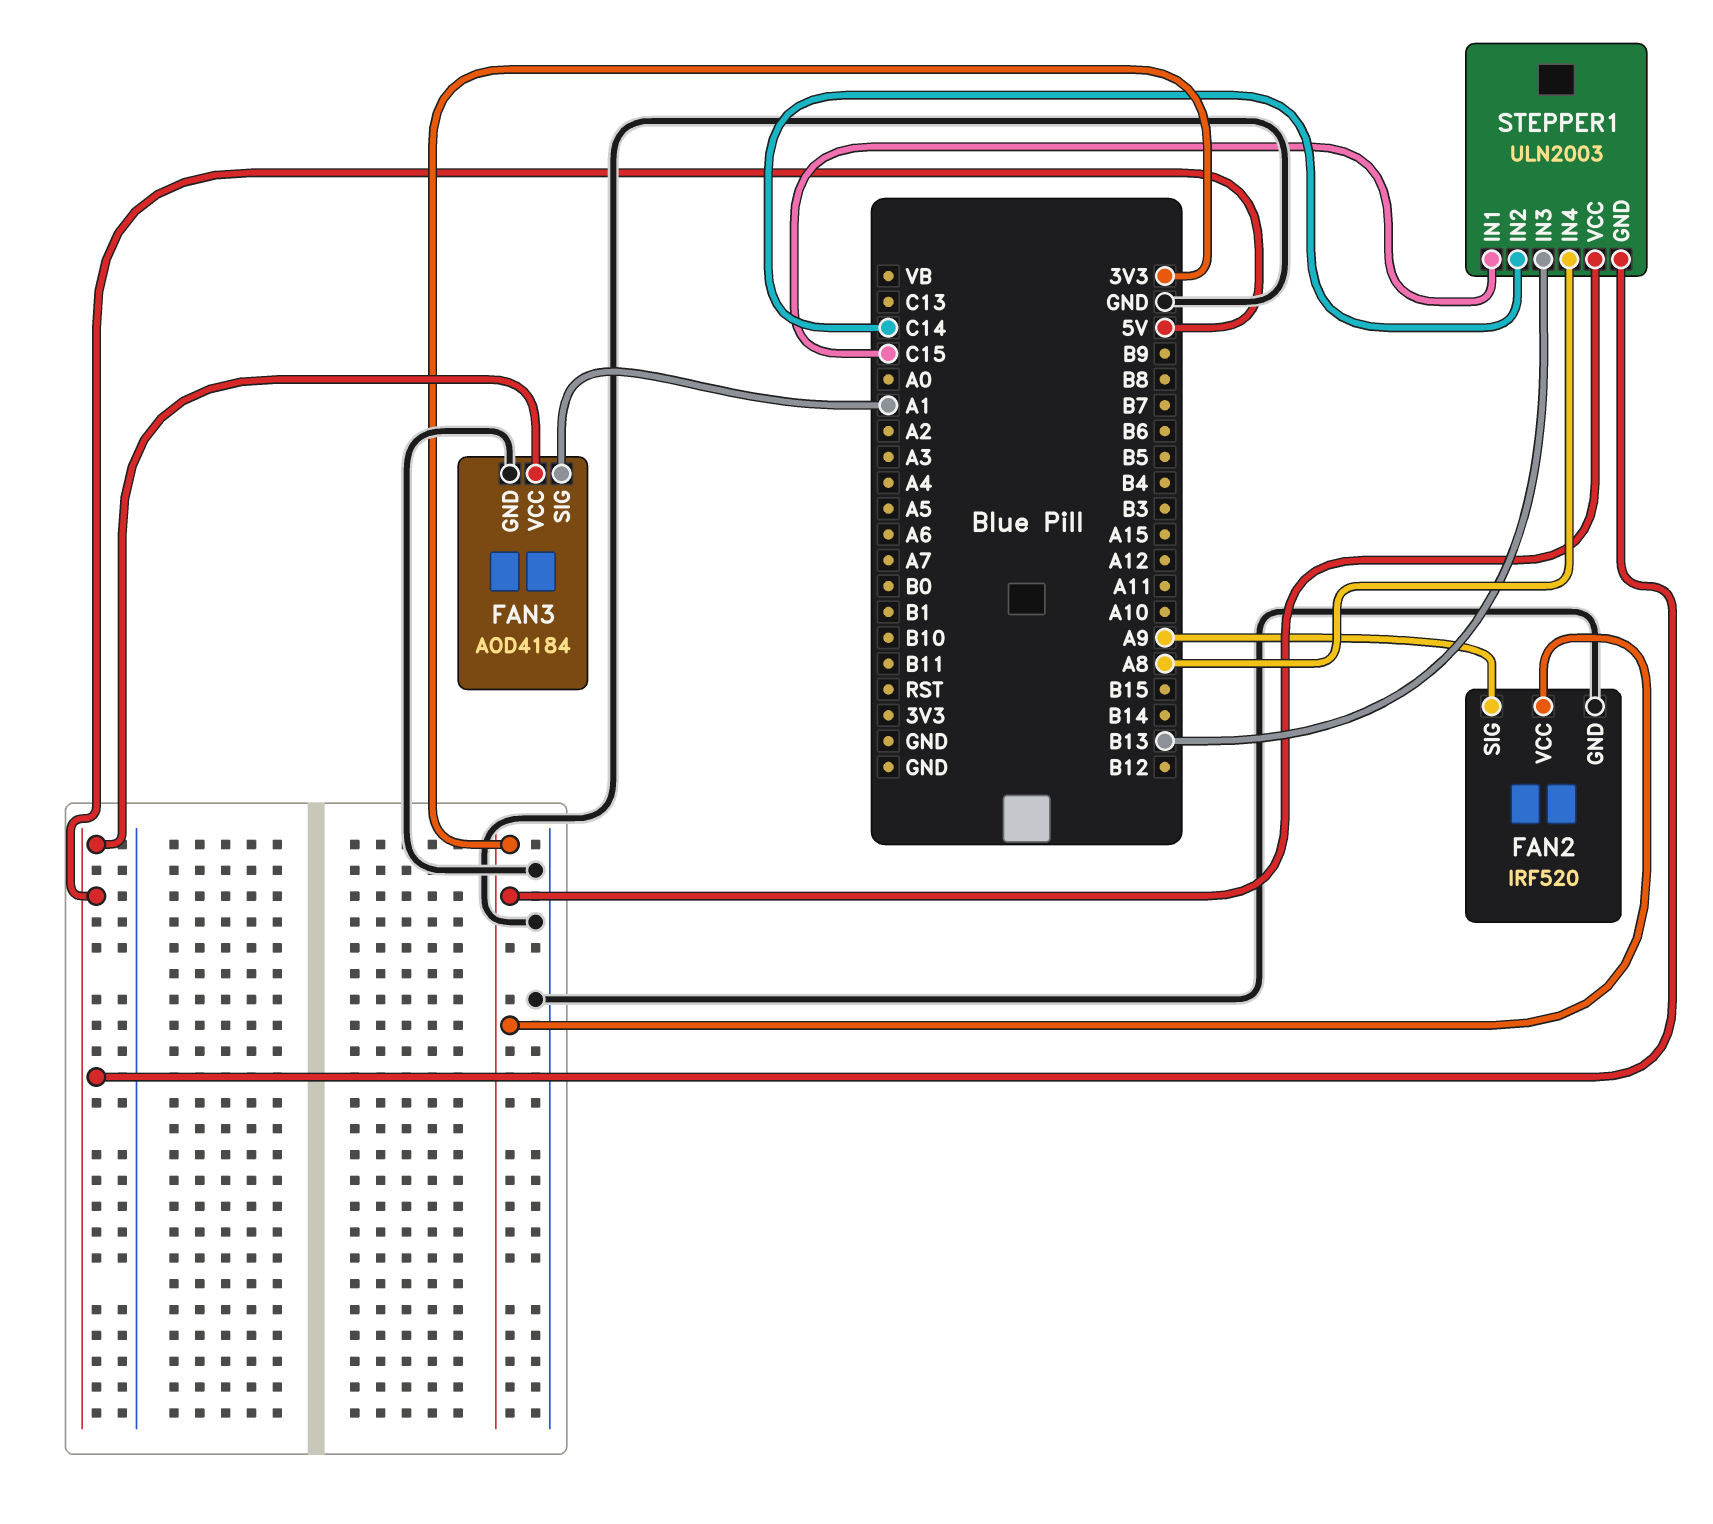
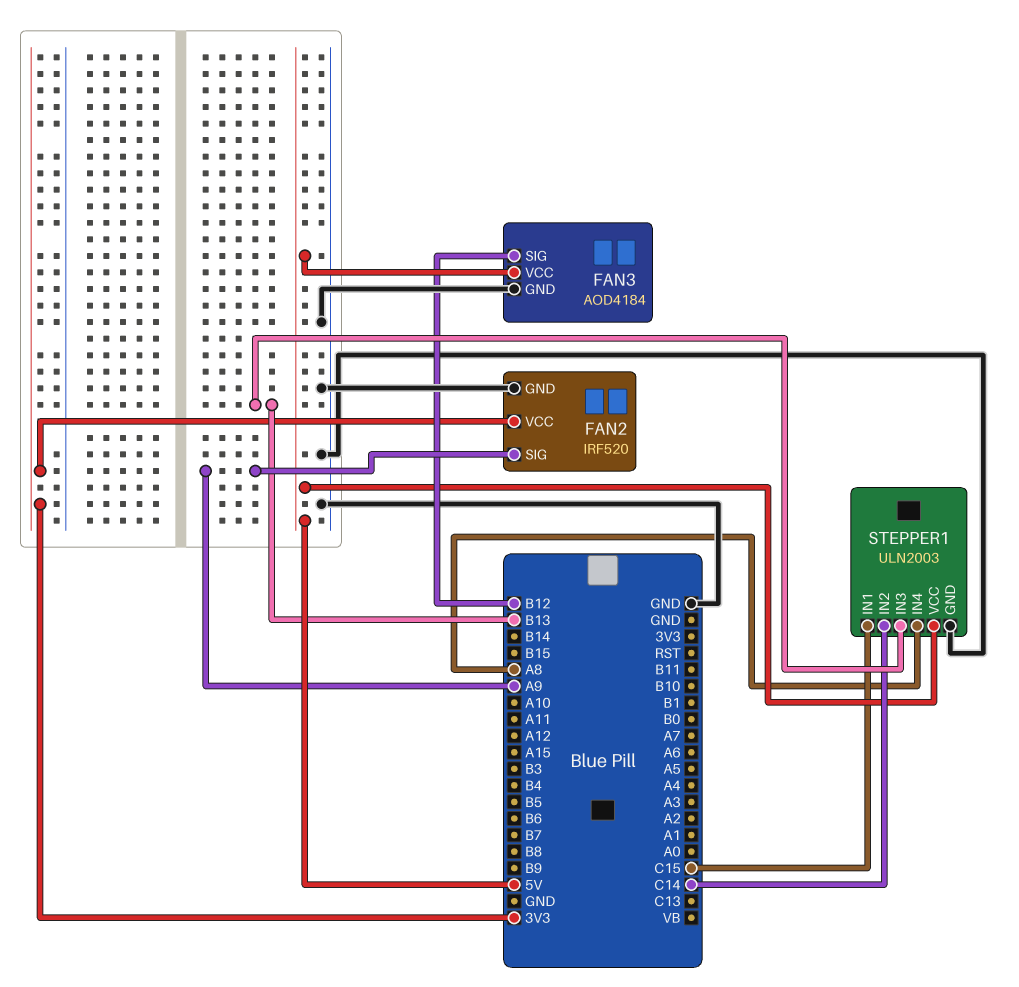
FAN3 pin SIG: A1 -> B12
STEPPER1 pin GND: 5V -> GND
STEPPER1 pin VCC: 3V3 -> 5V

